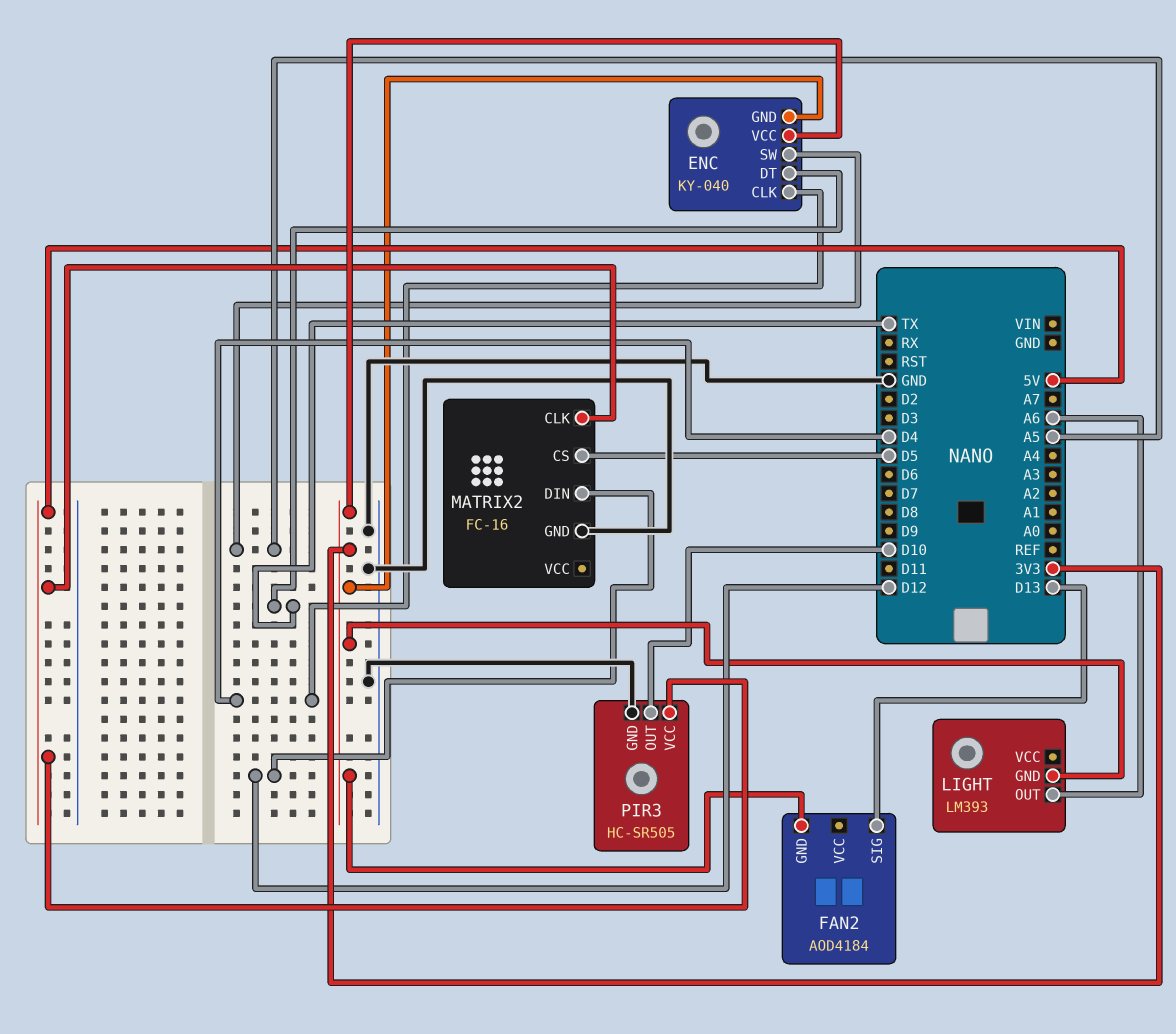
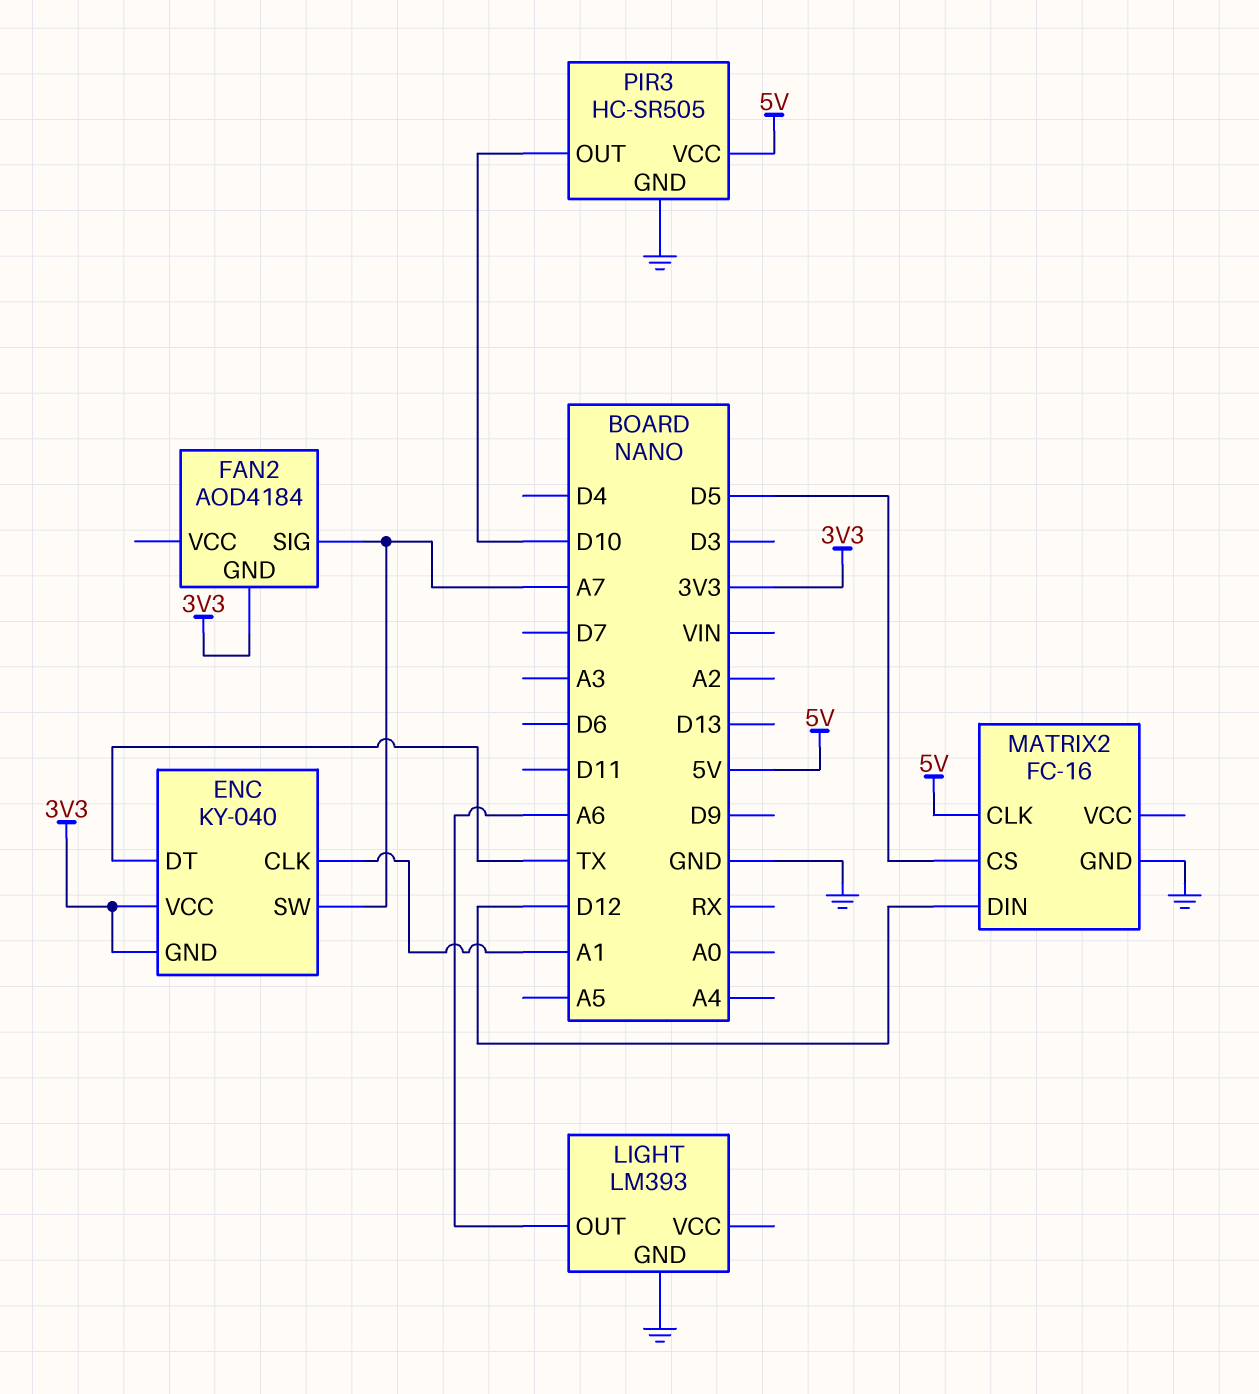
ENC pin CLK: D4 -> A1
ENC pin SW: A5 -> A7
FAN2 pin SIG: D13 -> A7
LIGHT pin GND: 3V3 -> GND

